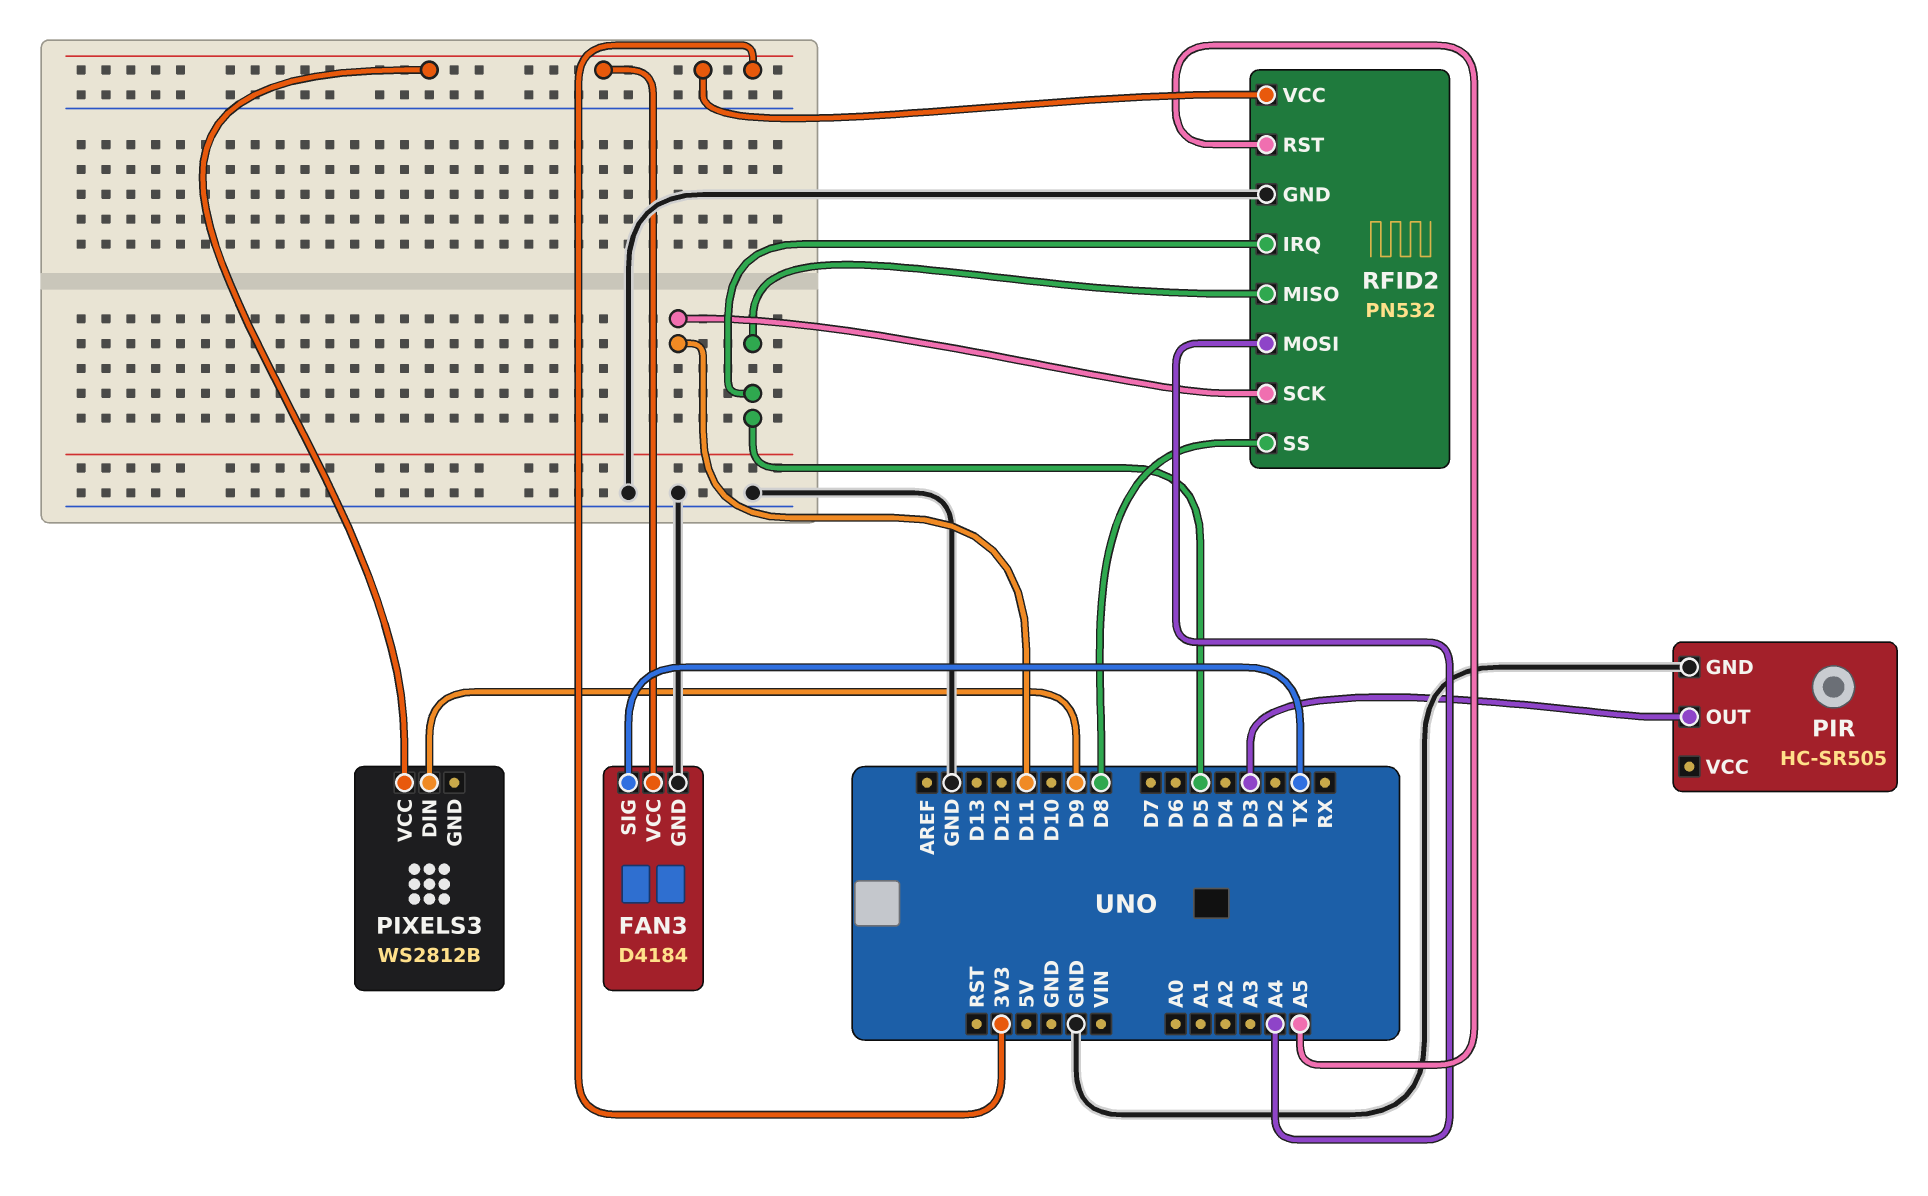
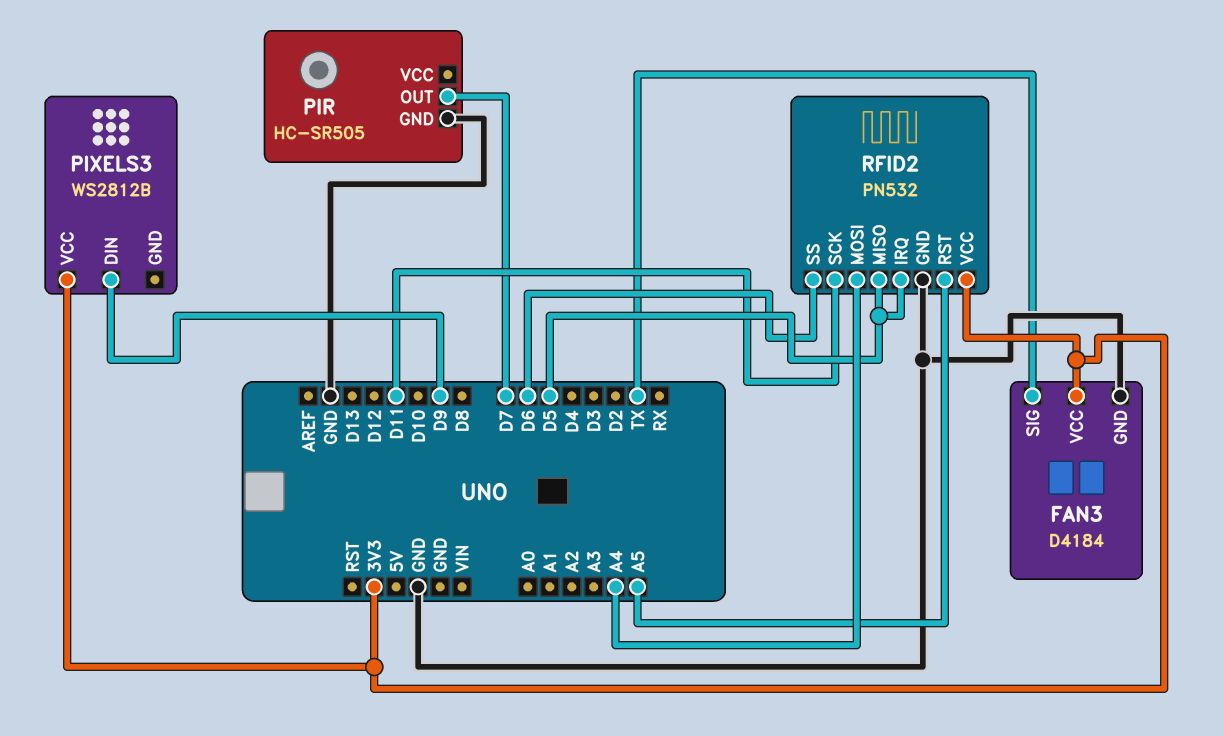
PIR pin OUT: D3 -> D7
RFID2 pin SS: D8 -> D6

